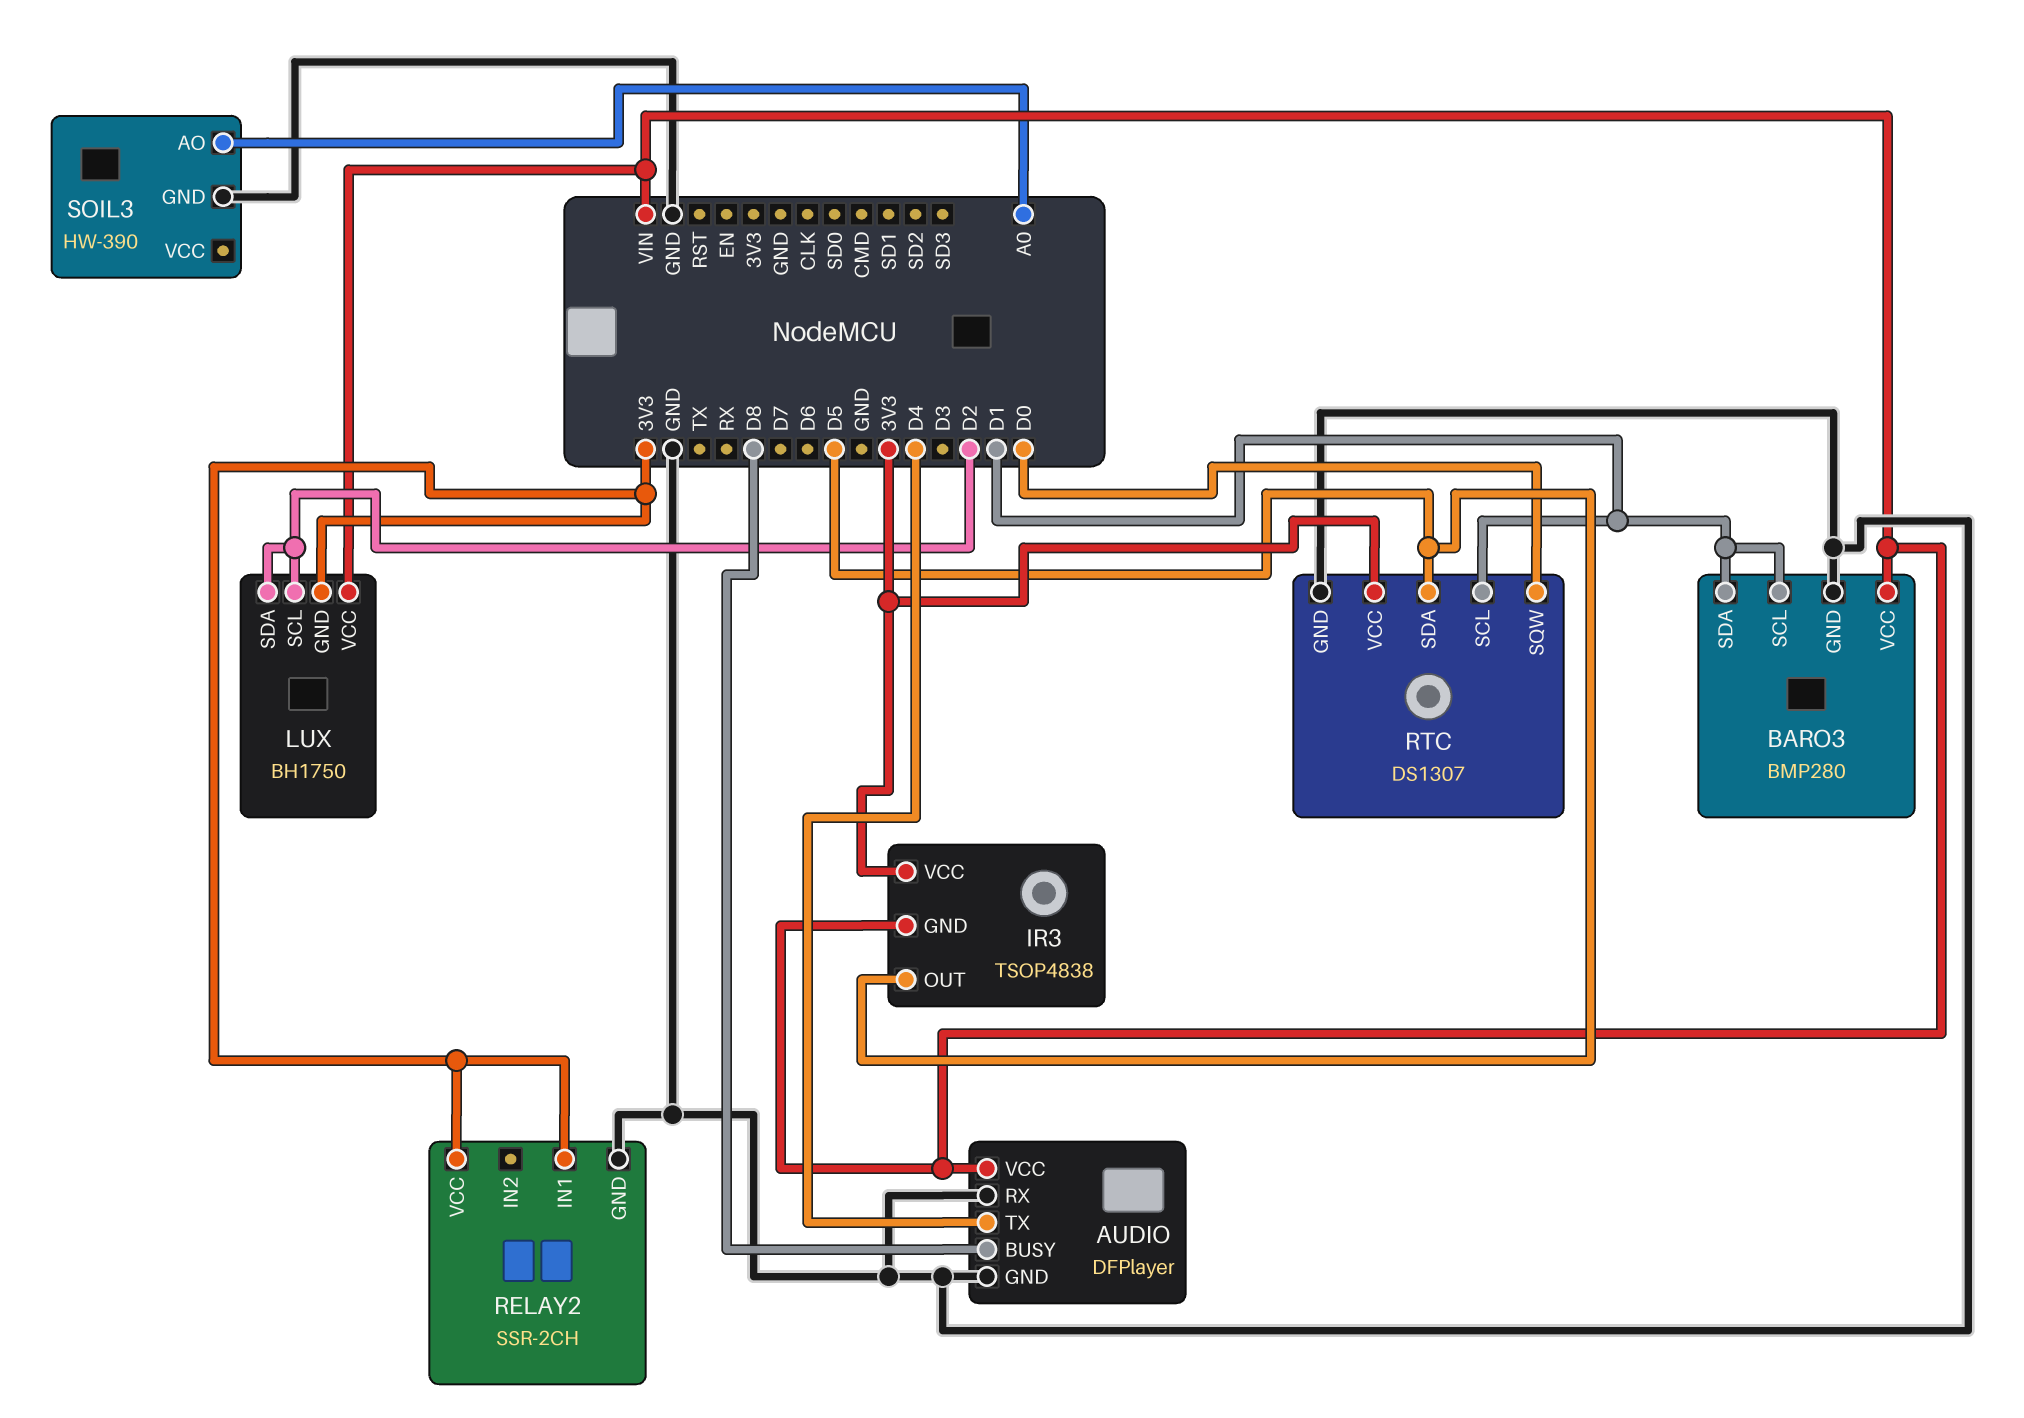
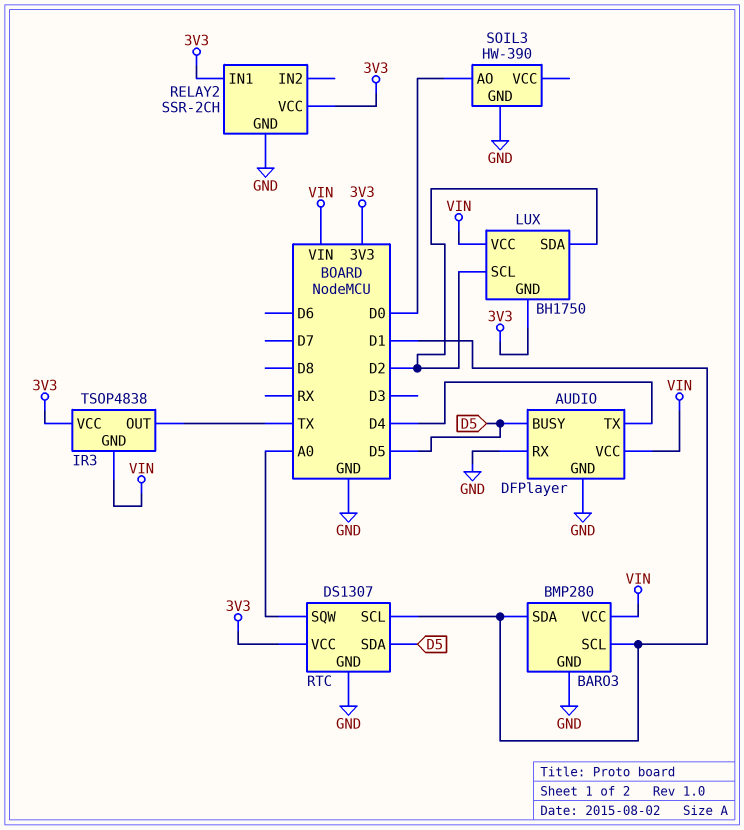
AUDIO pin BUSY: D8 -> D5
IR3 pin OUT: D5 -> TX
RTC pin SQW: D0 -> A0
SOIL3 pin AO: A0 -> D0

